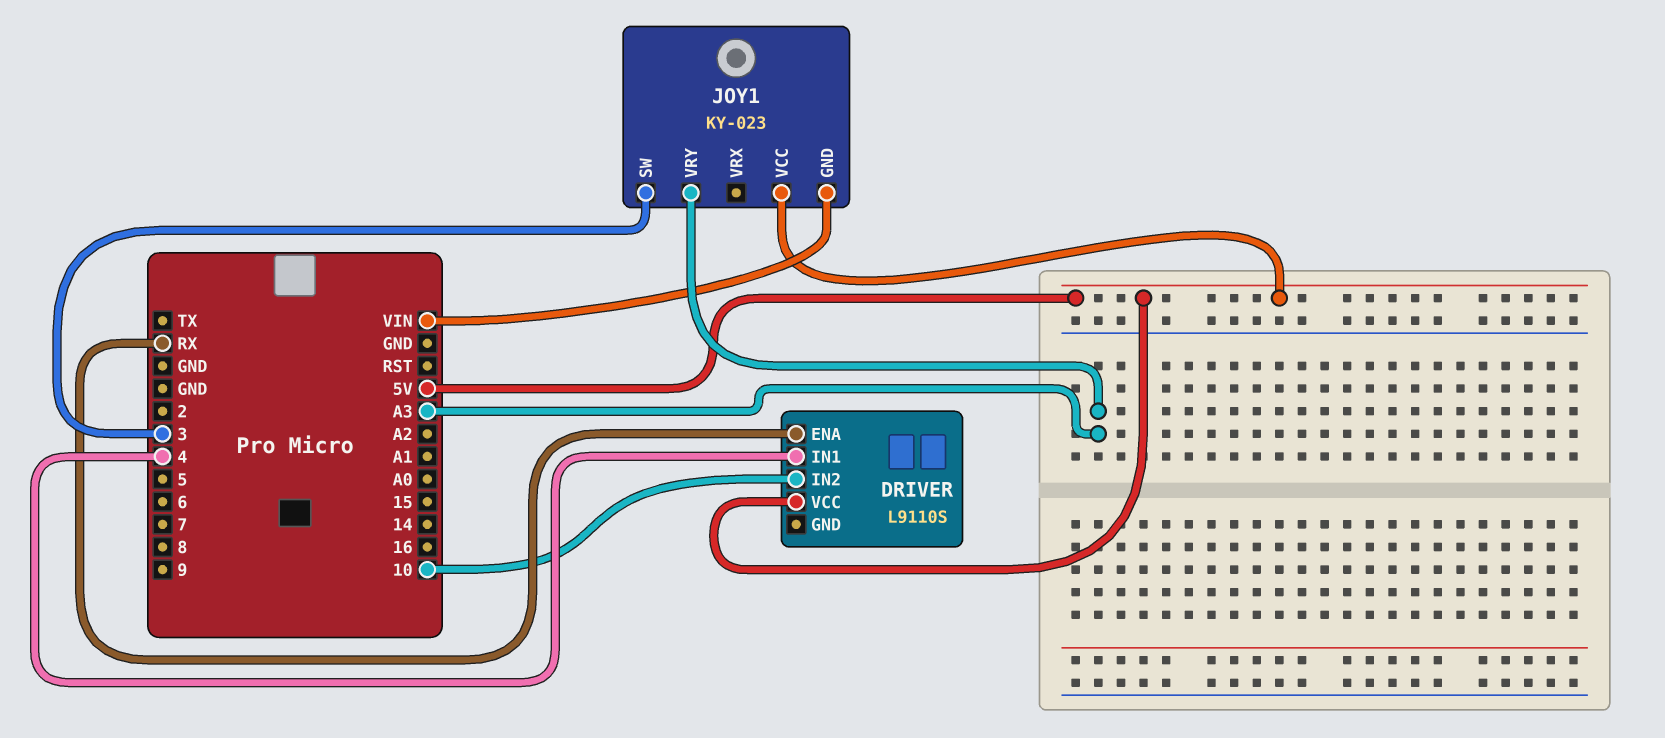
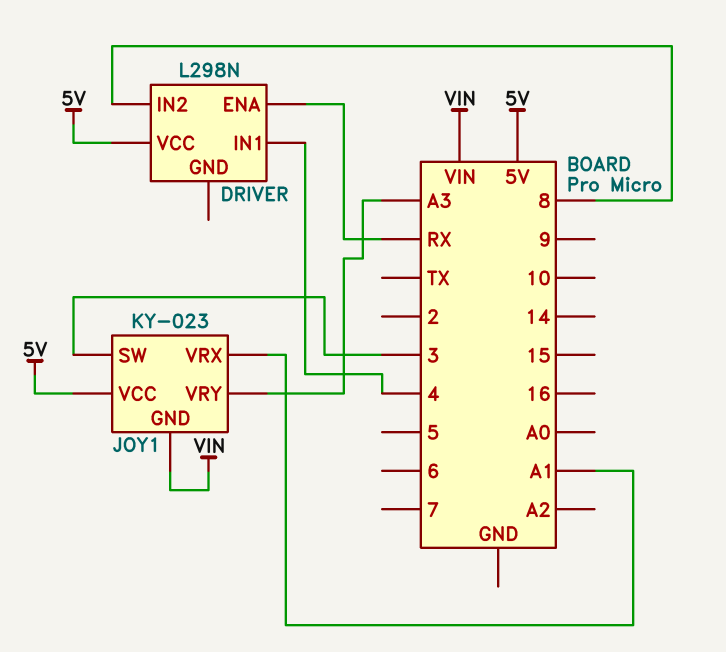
DRIVER: L9110S -> L298N
DRIVER pin IN2: 10 -> 8
JOY1 pin VRX: none -> A1

